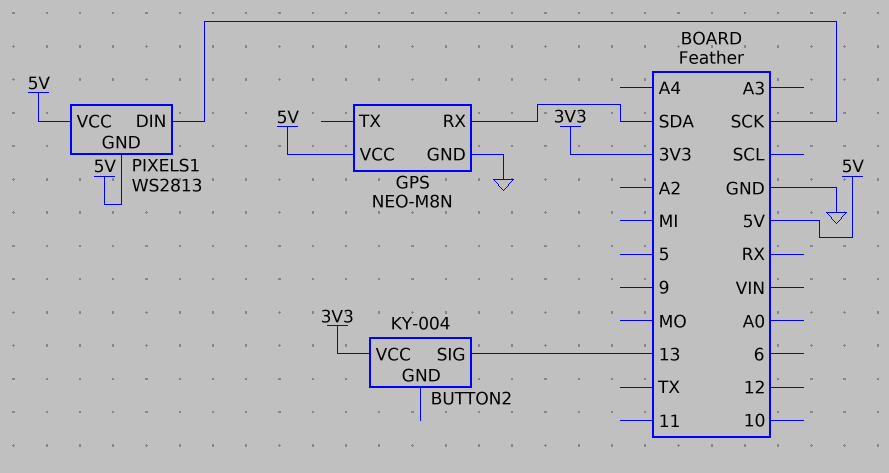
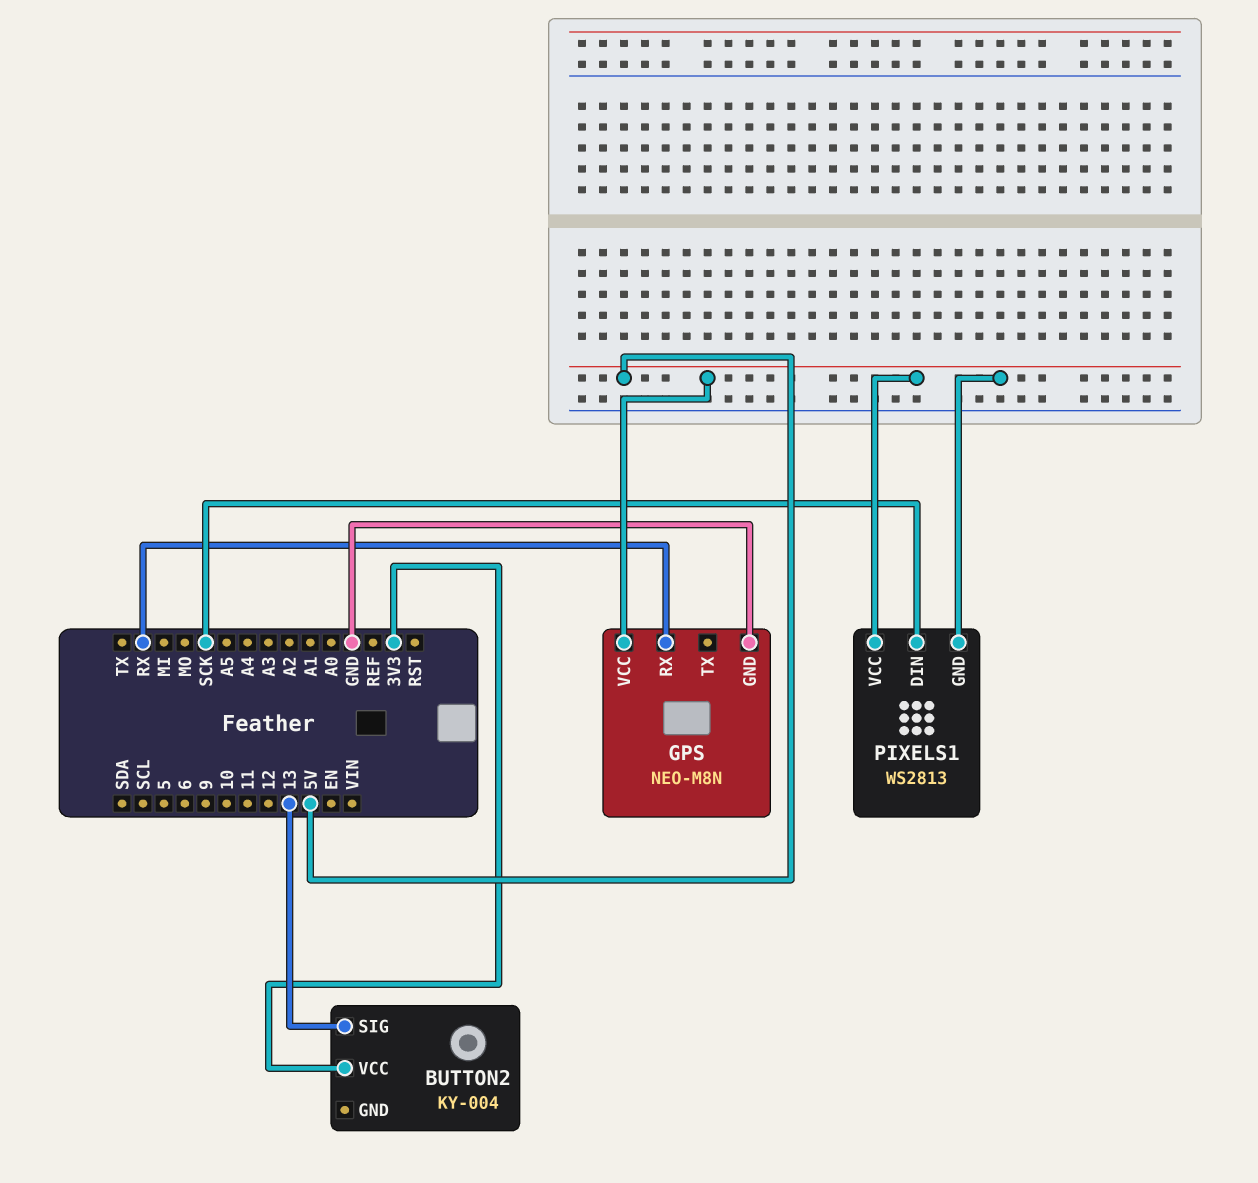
GPS pin RX: SDA -> RX

